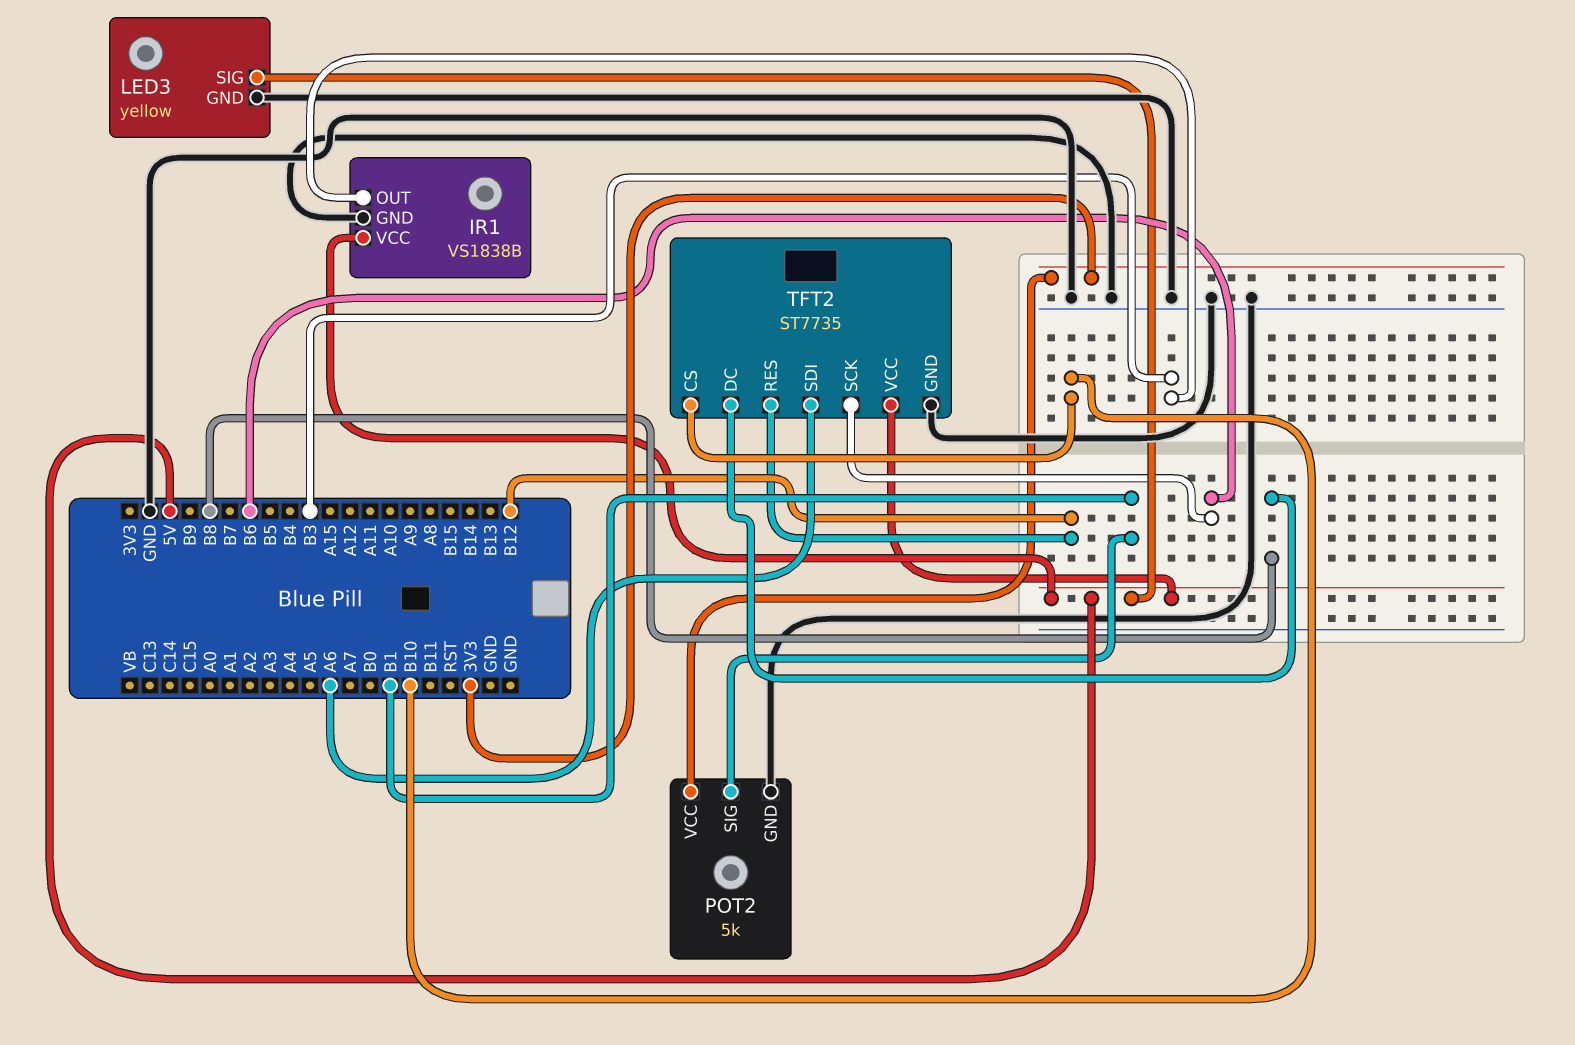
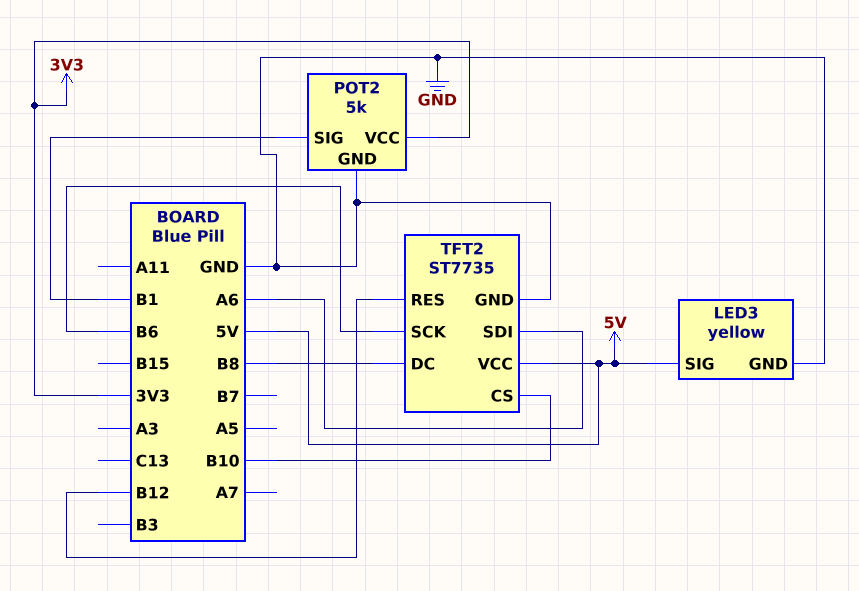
IR1: VS1838B -> none
IR1 pin GND: GND -> none
IR1 pin OUT: B3 -> none
IR1 pin VCC: 5V -> none

